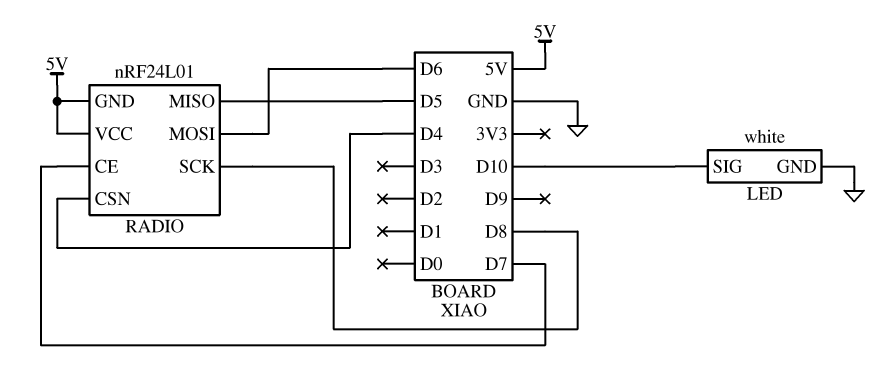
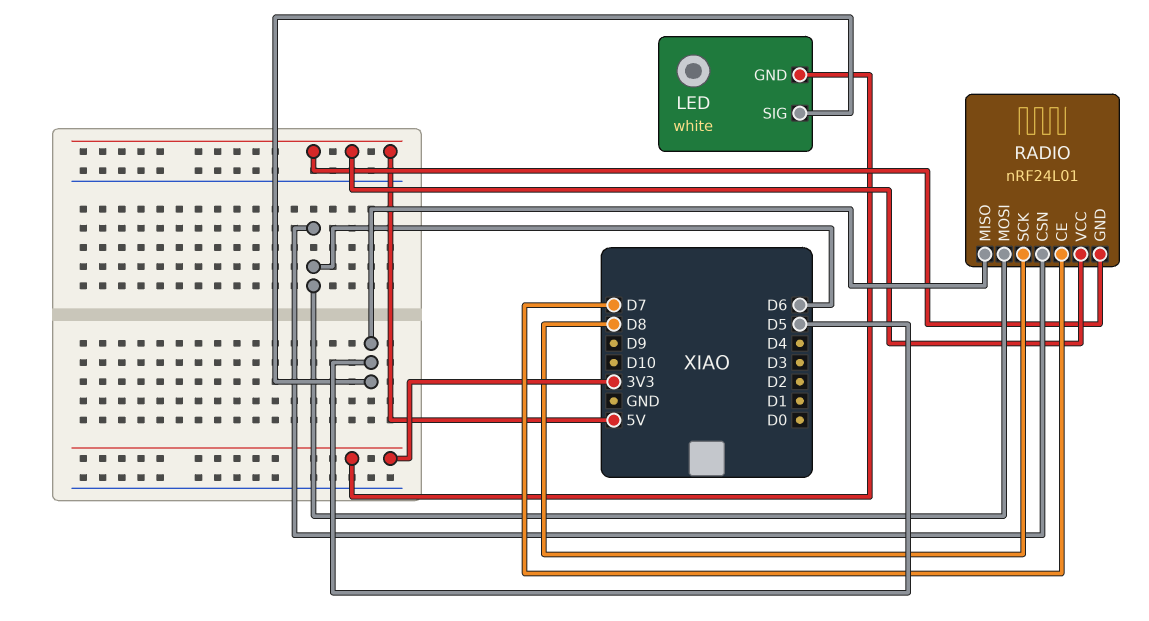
LED pin GND: GND -> 3V3
LED pin SIG: D10 -> D5
RADIO pin CSN: D4 -> D6

